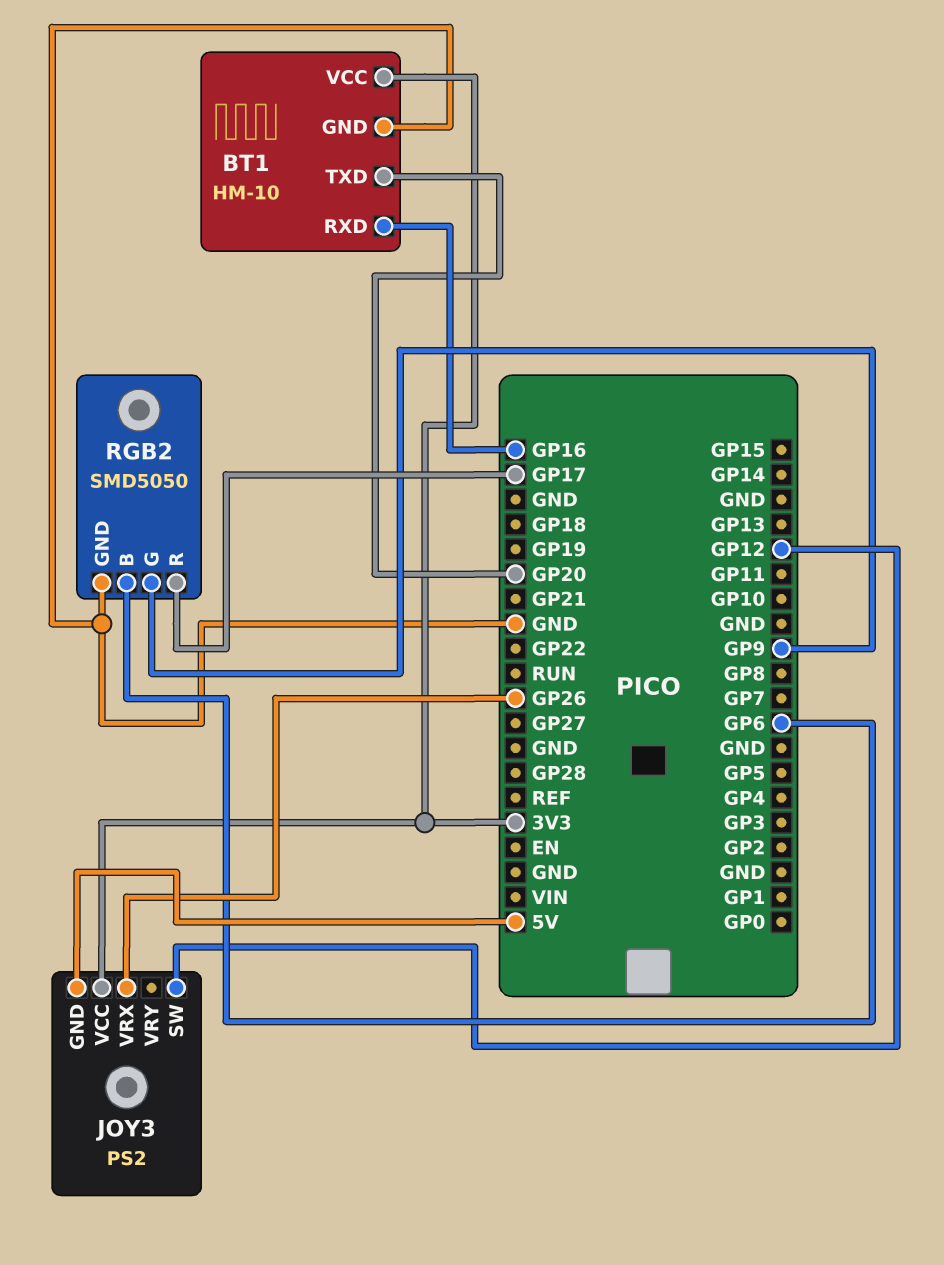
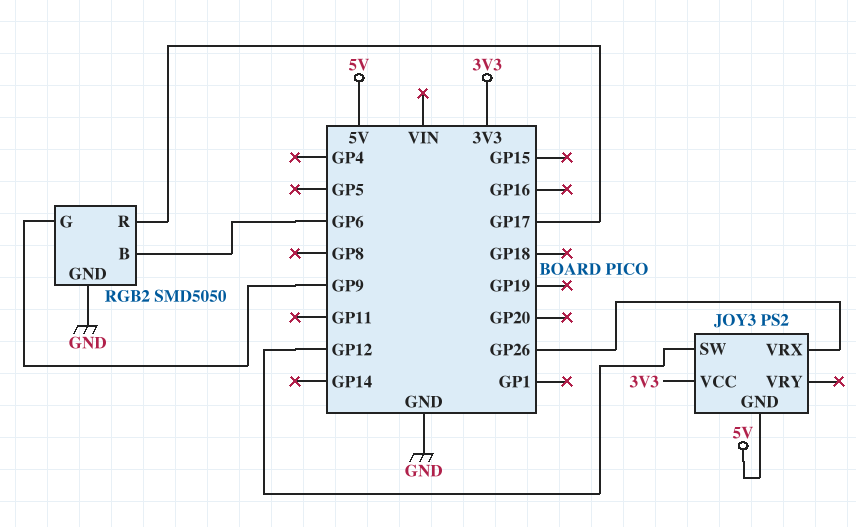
BT1: HM-10 -> none
BT1 pin GND: GND -> none
BT1 pin RXD: GP16 -> none
BT1 pin TXD: GP20 -> none
BT1 pin VCC: 3V3 -> none

